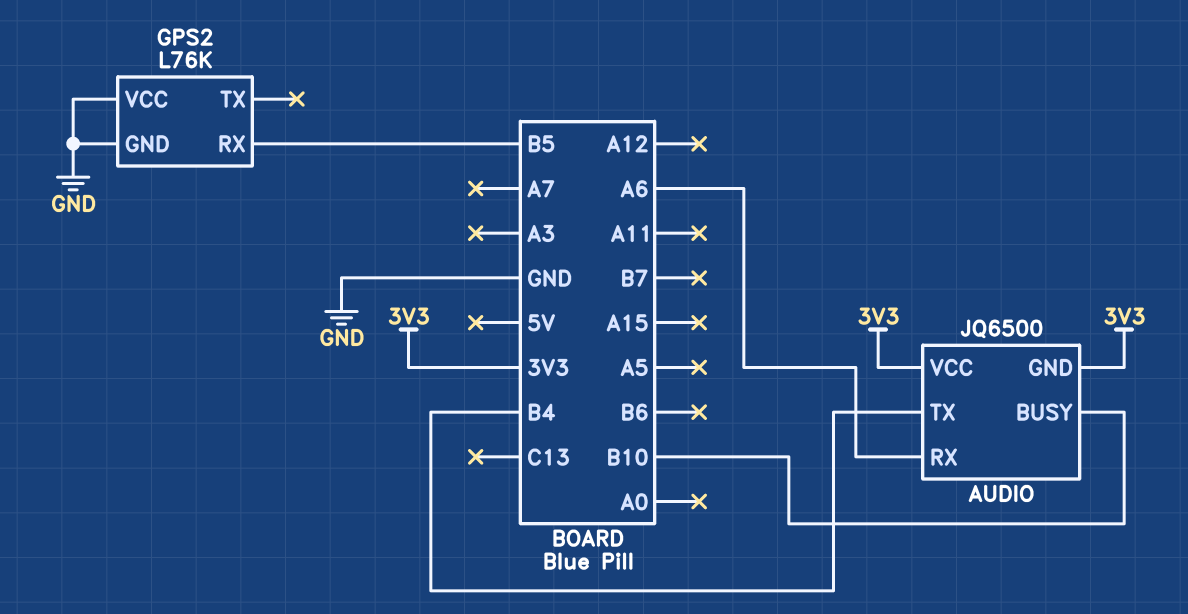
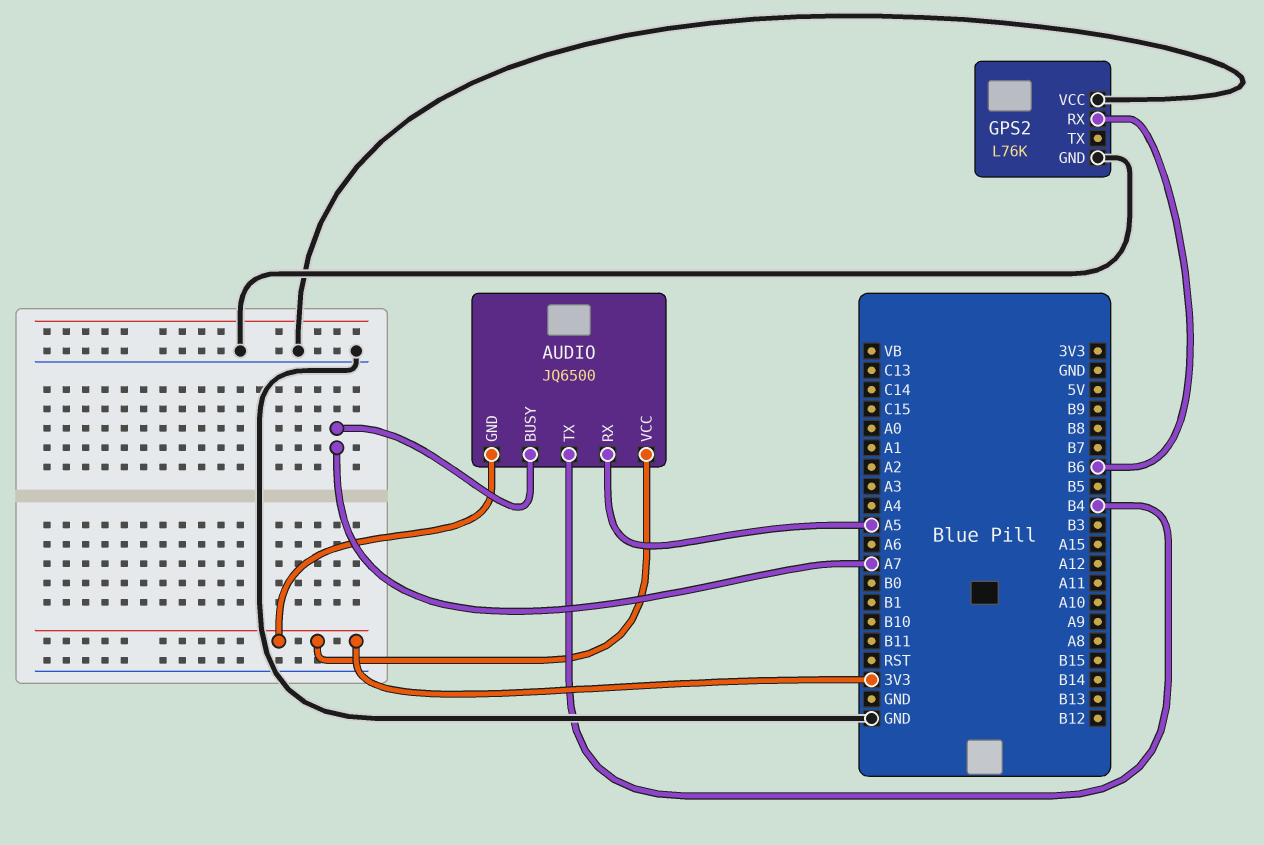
AUDIO pin BUSY: B10 -> A7
AUDIO pin RX: A6 -> A5
GPS2 pin RX: B5 -> B6

